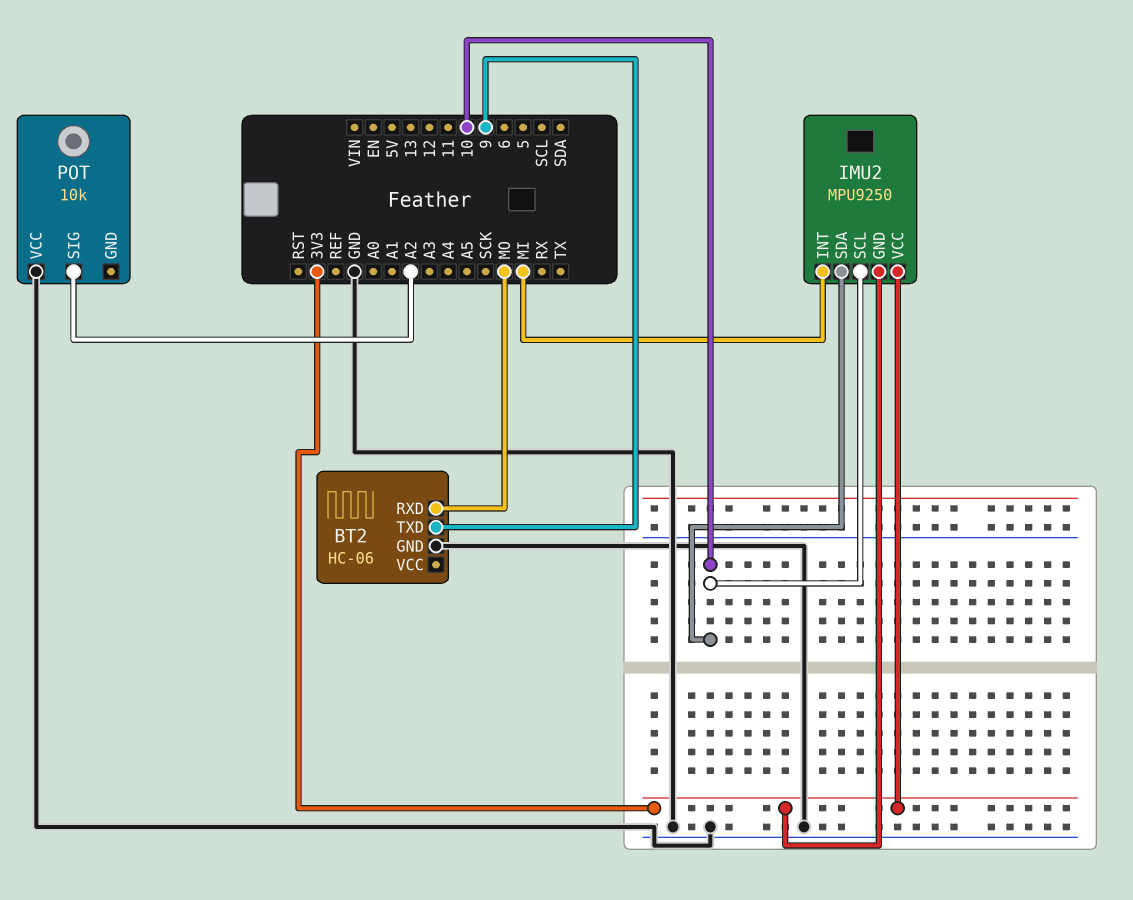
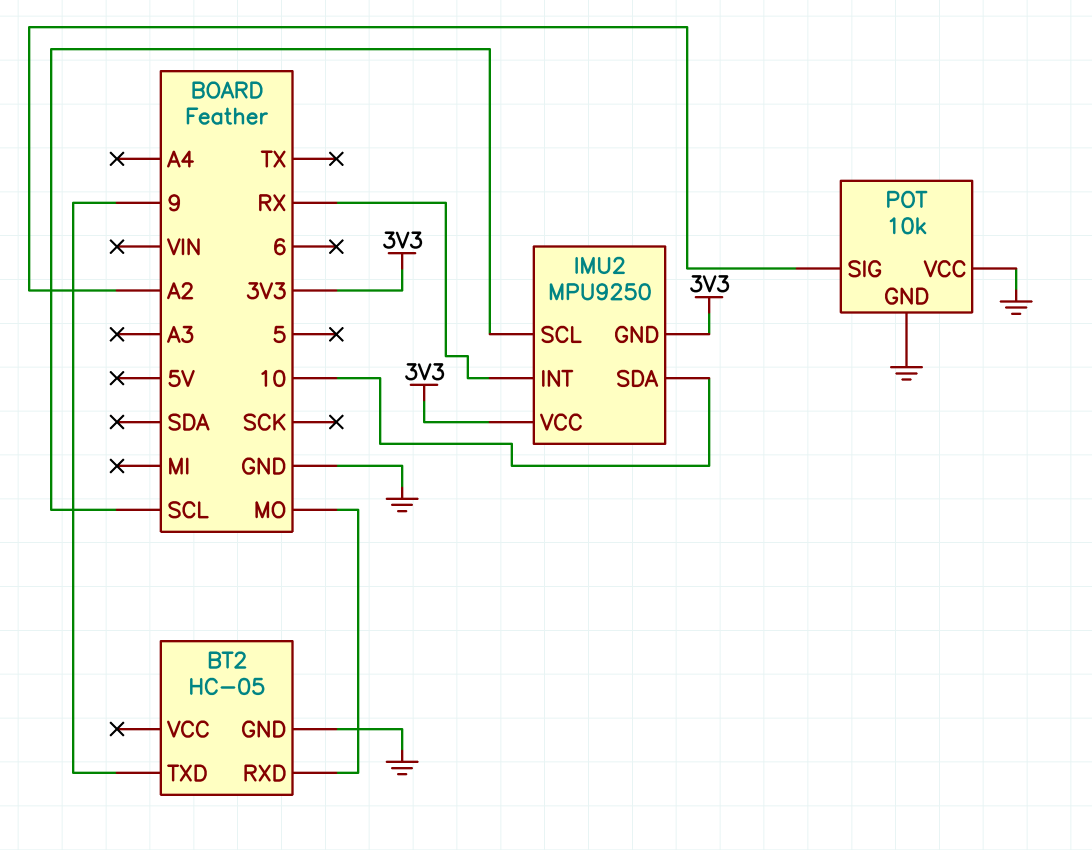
BT2: HC-06 -> HC-05
IMU2 pin INT: MI -> RX
IMU2 pin SCL: 10 -> SCL
POT pin GND: none -> GND

